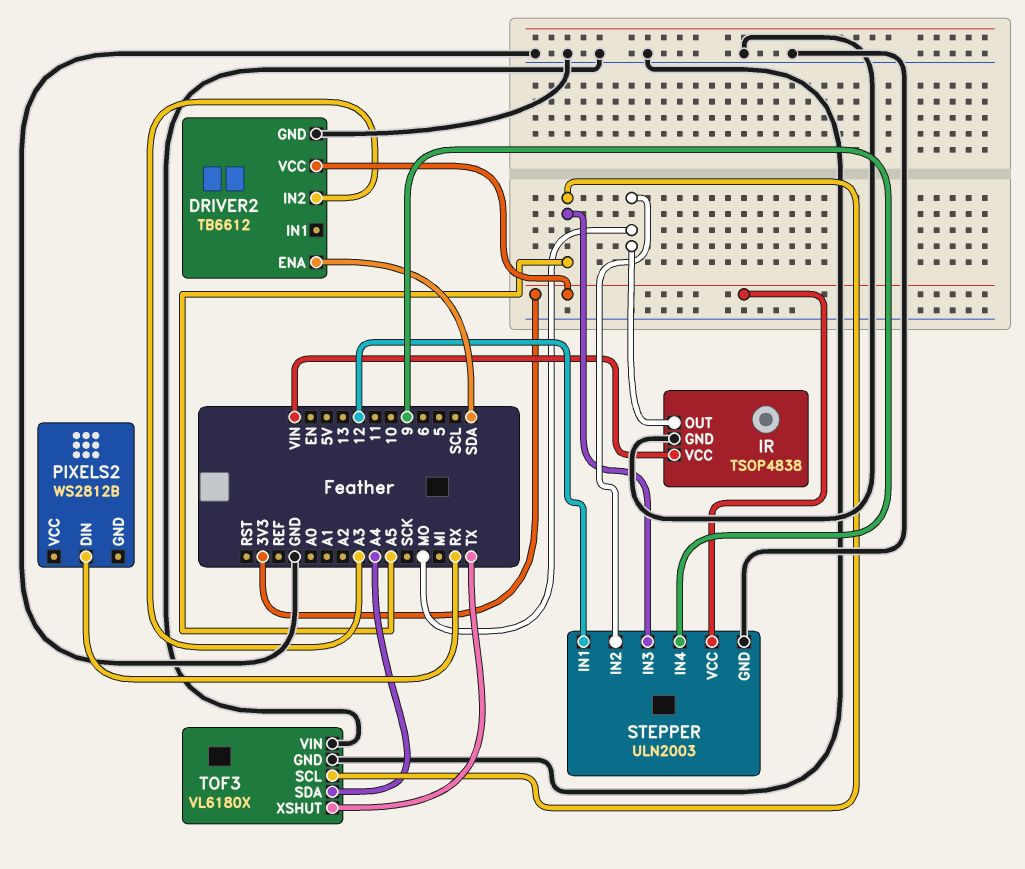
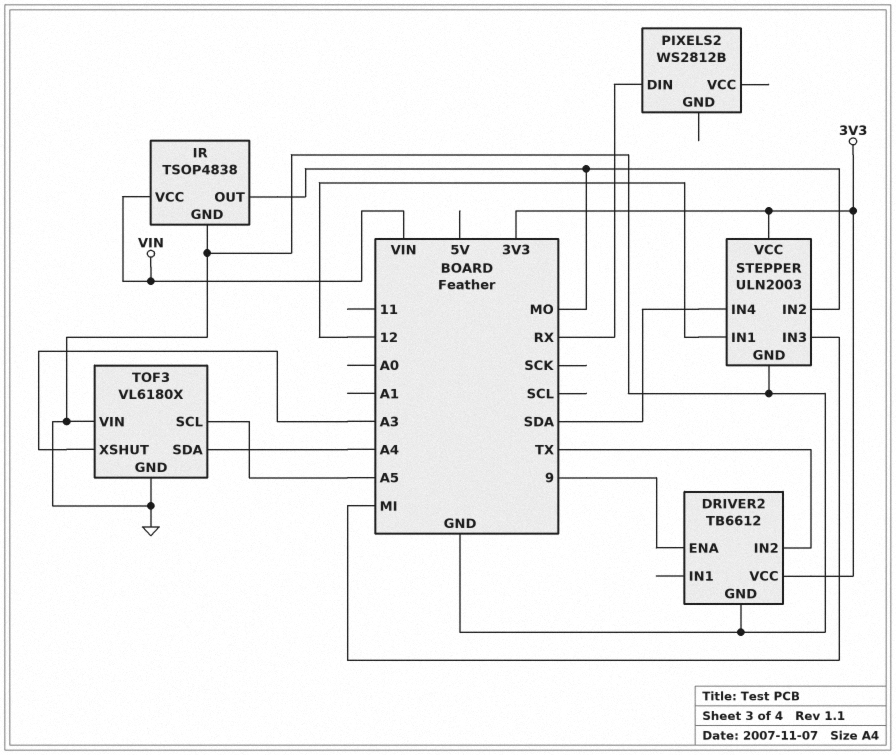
DRIVER2 pin ENA: SDA -> 9
DRIVER2 pin IN2: A3 -> TX
STEPPER pin IN3: A5 -> MI
STEPPER pin IN4: 9 -> SDA
TOF3 pin XSHUT: TX -> A3

